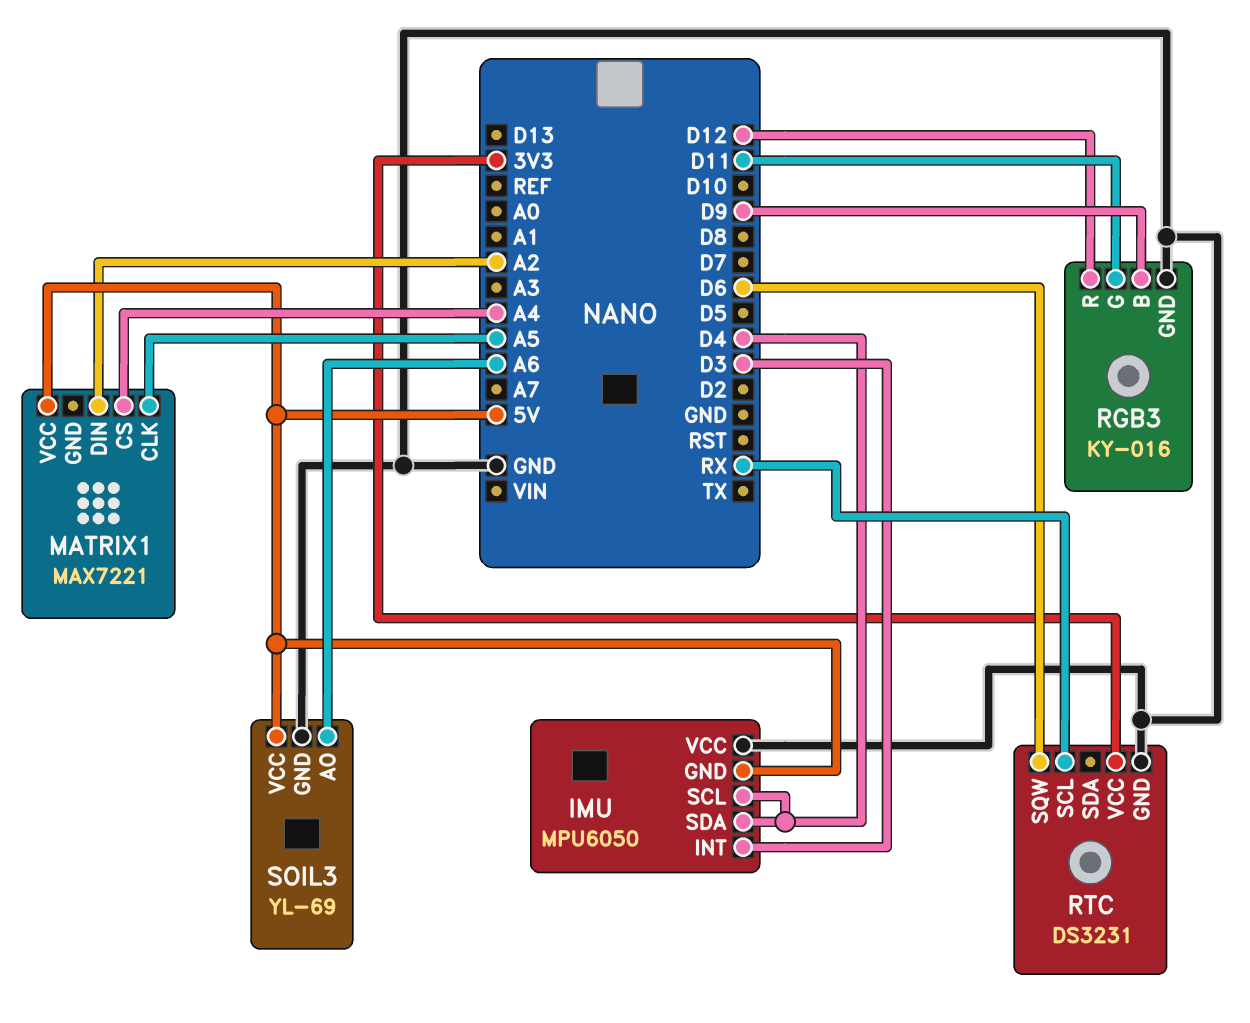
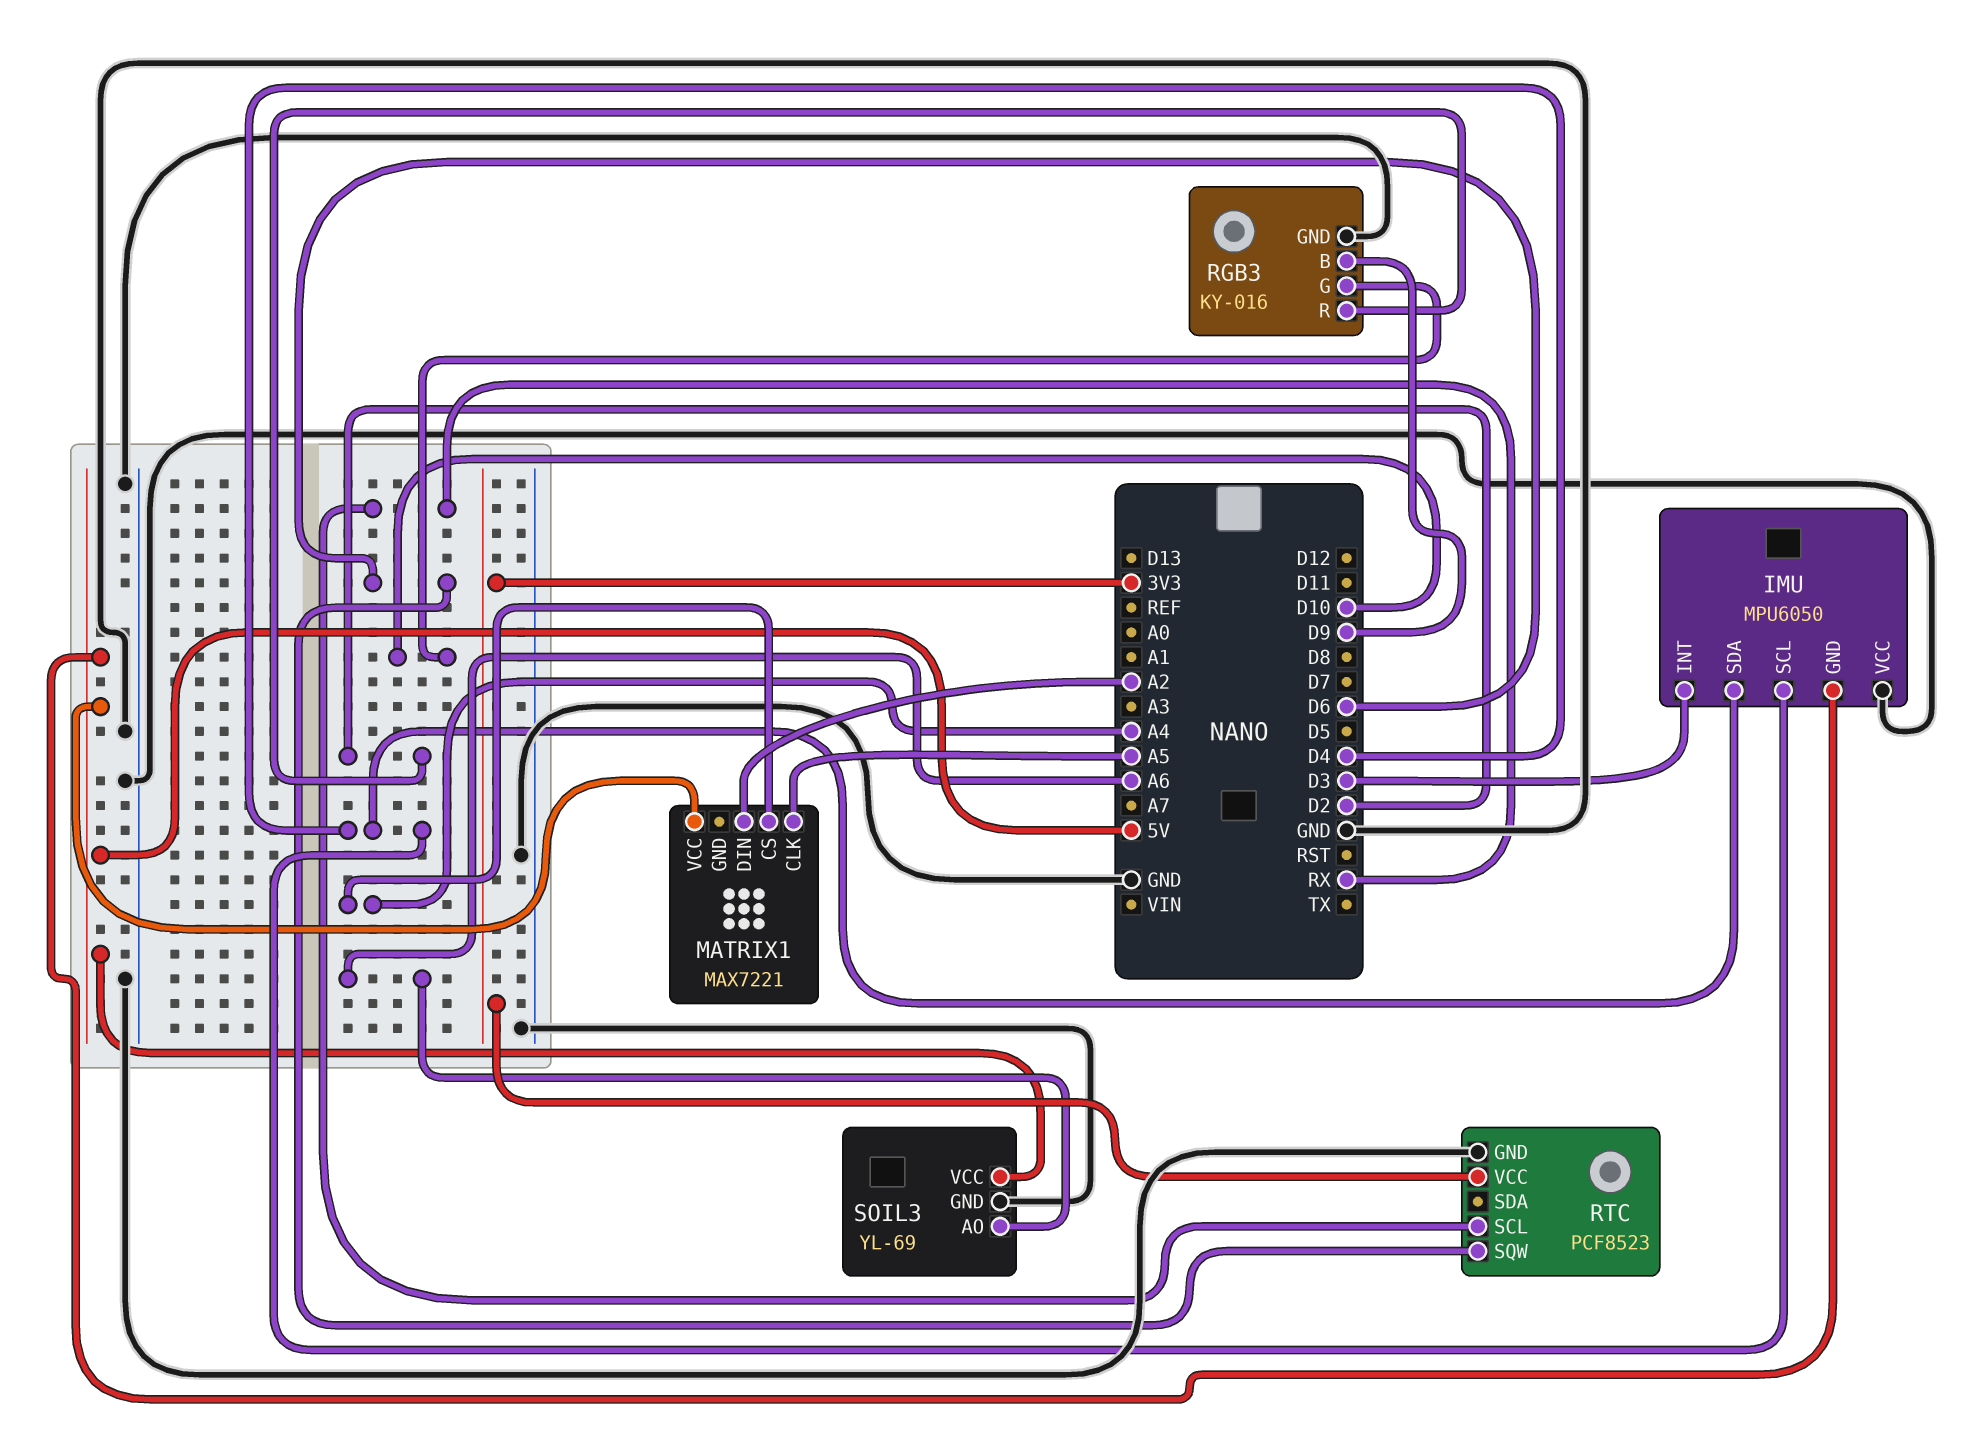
RGB3 pin G: D11 -> D10
RGB3 pin R: D12 -> D2
RTC: DS3231 -> PCF8523

